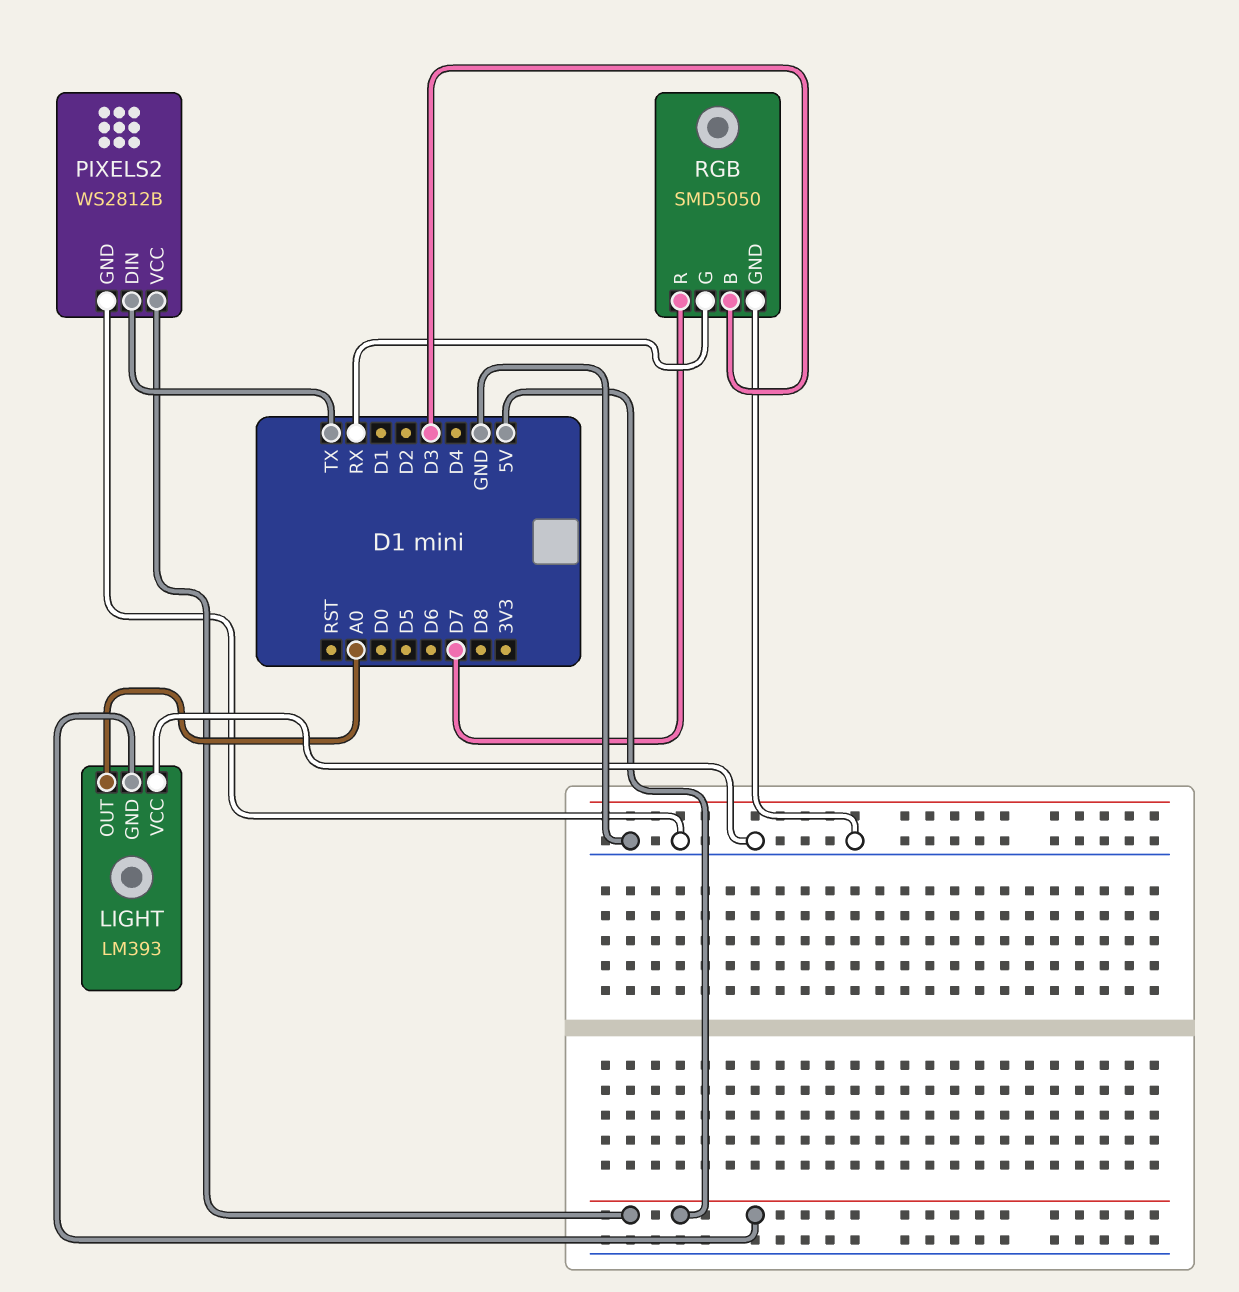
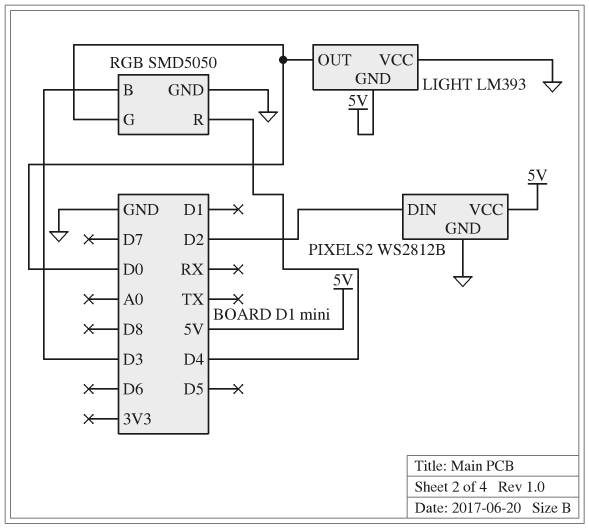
LIGHT pin OUT: A0 -> D0
PIXELS2 pin DIN: TX -> D2
RGB pin G: RX -> D0
RGB pin R: D7 -> D4

